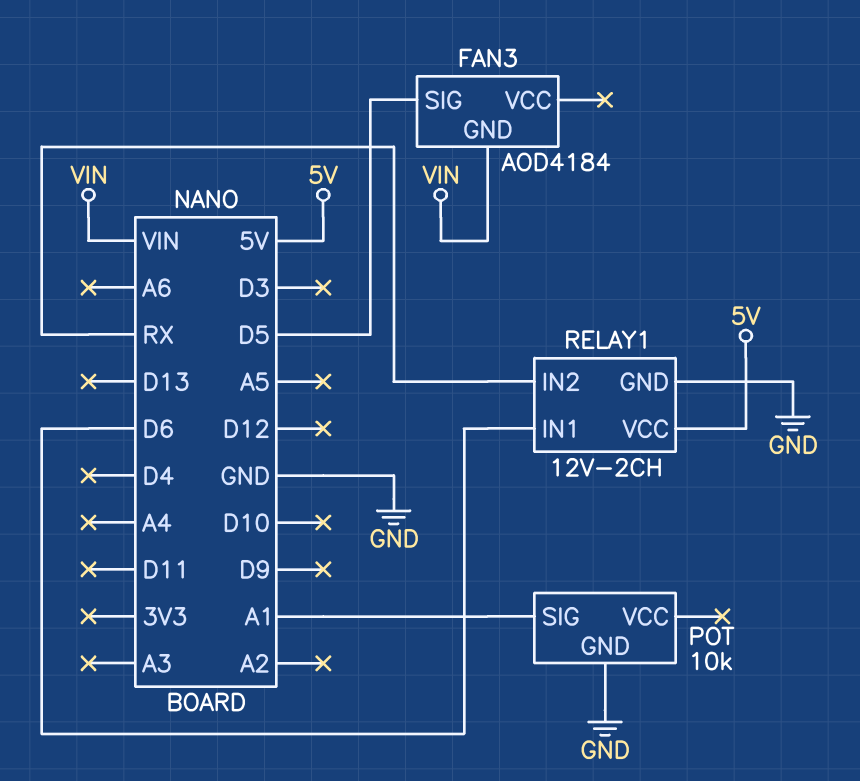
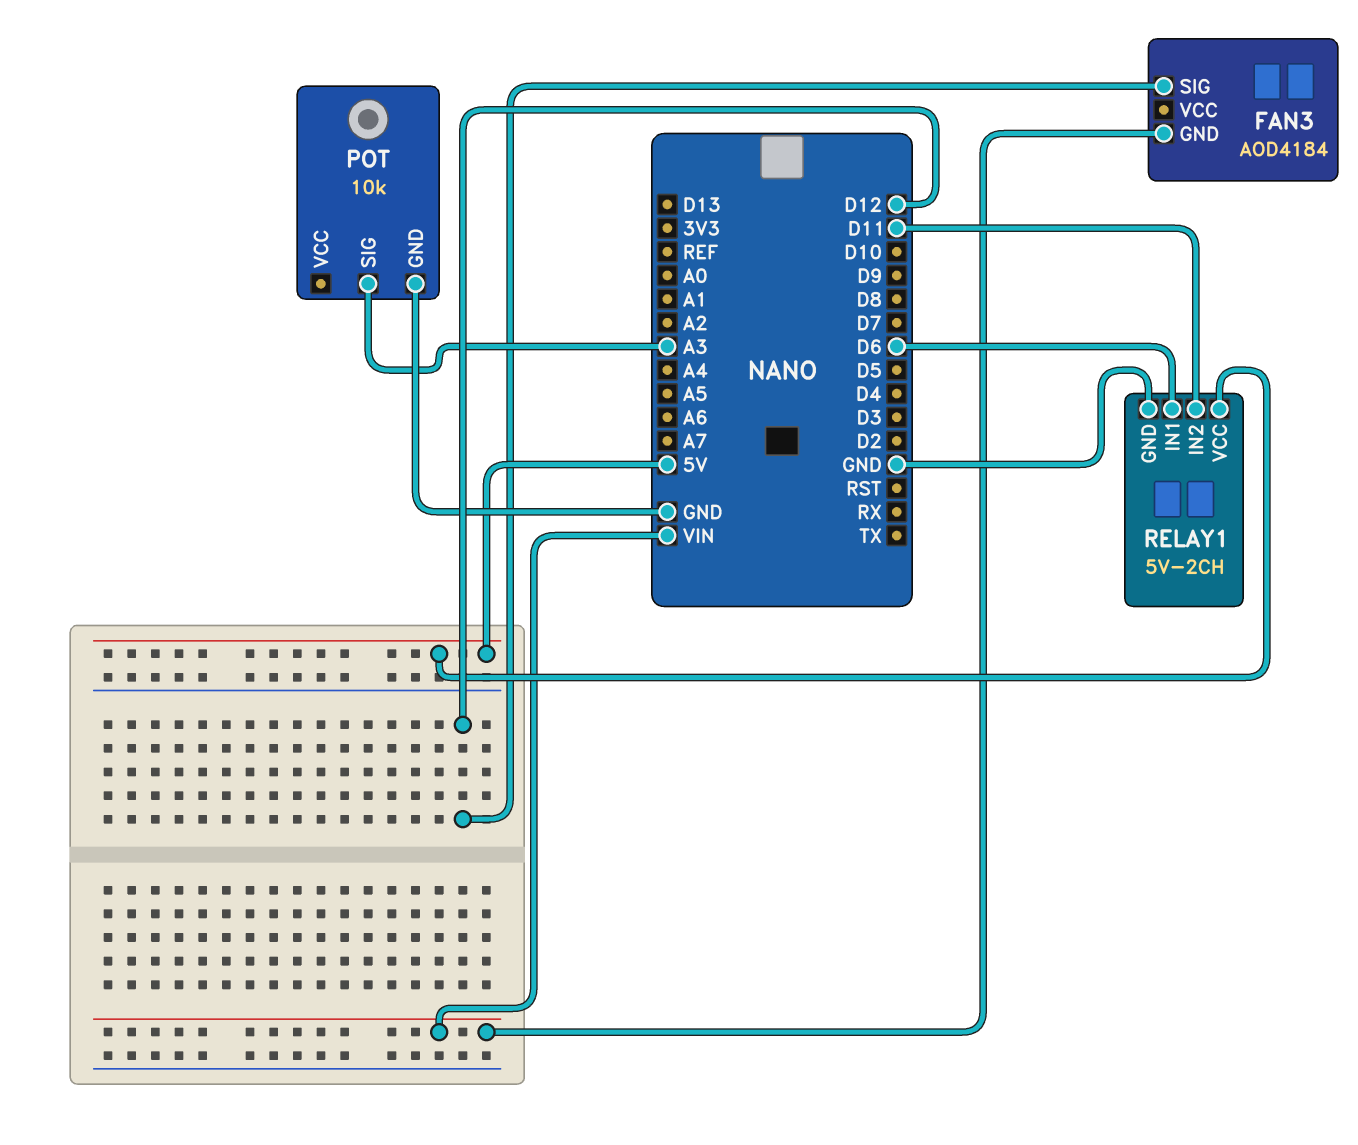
FAN3 pin SIG: D5 -> D12
POT pin SIG: A1 -> A3
RELAY1: 12V-2CH -> 5V-2CH
RELAY1 pin IN2: RX -> D11

